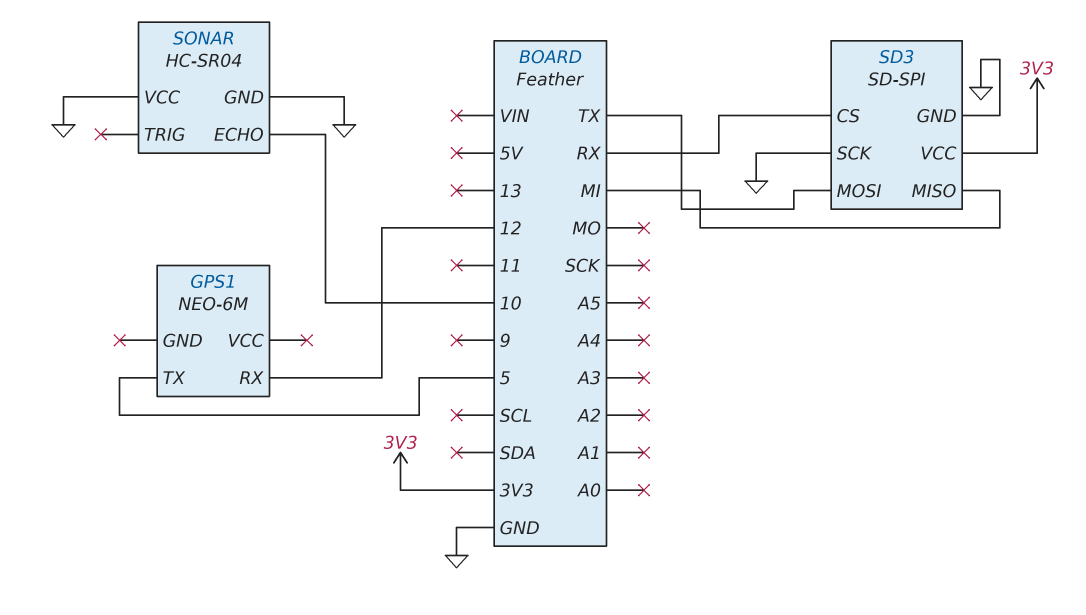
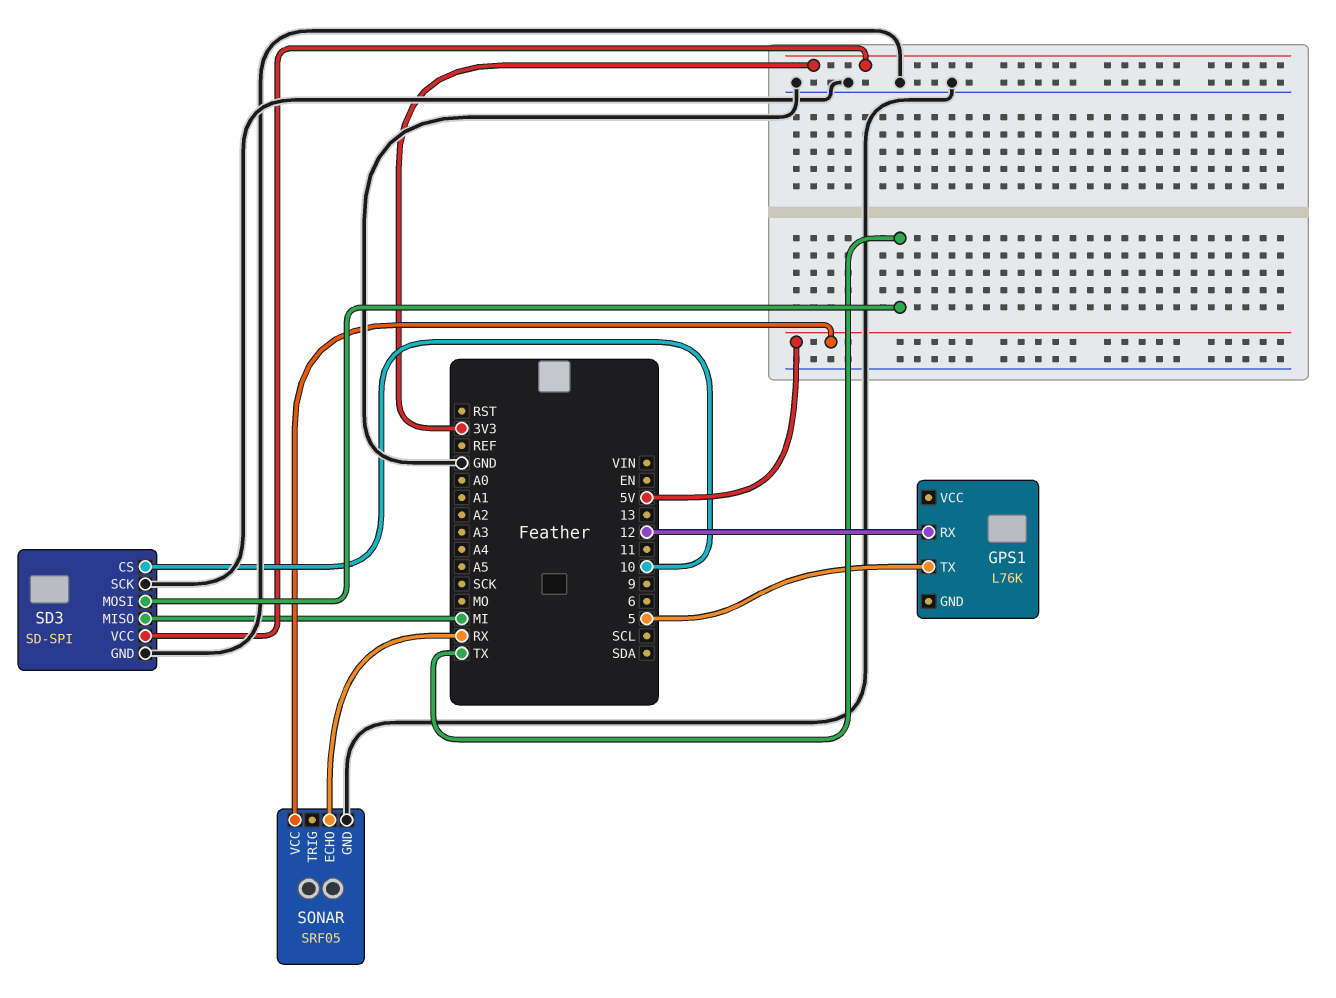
GPS1: NEO-6M -> L76K
SD3 pin CS: RX -> 10
SONAR: HC-SR04 -> SRF05
SONAR pin ECHO: 10 -> RX
SONAR pin VCC: GND -> 5V

